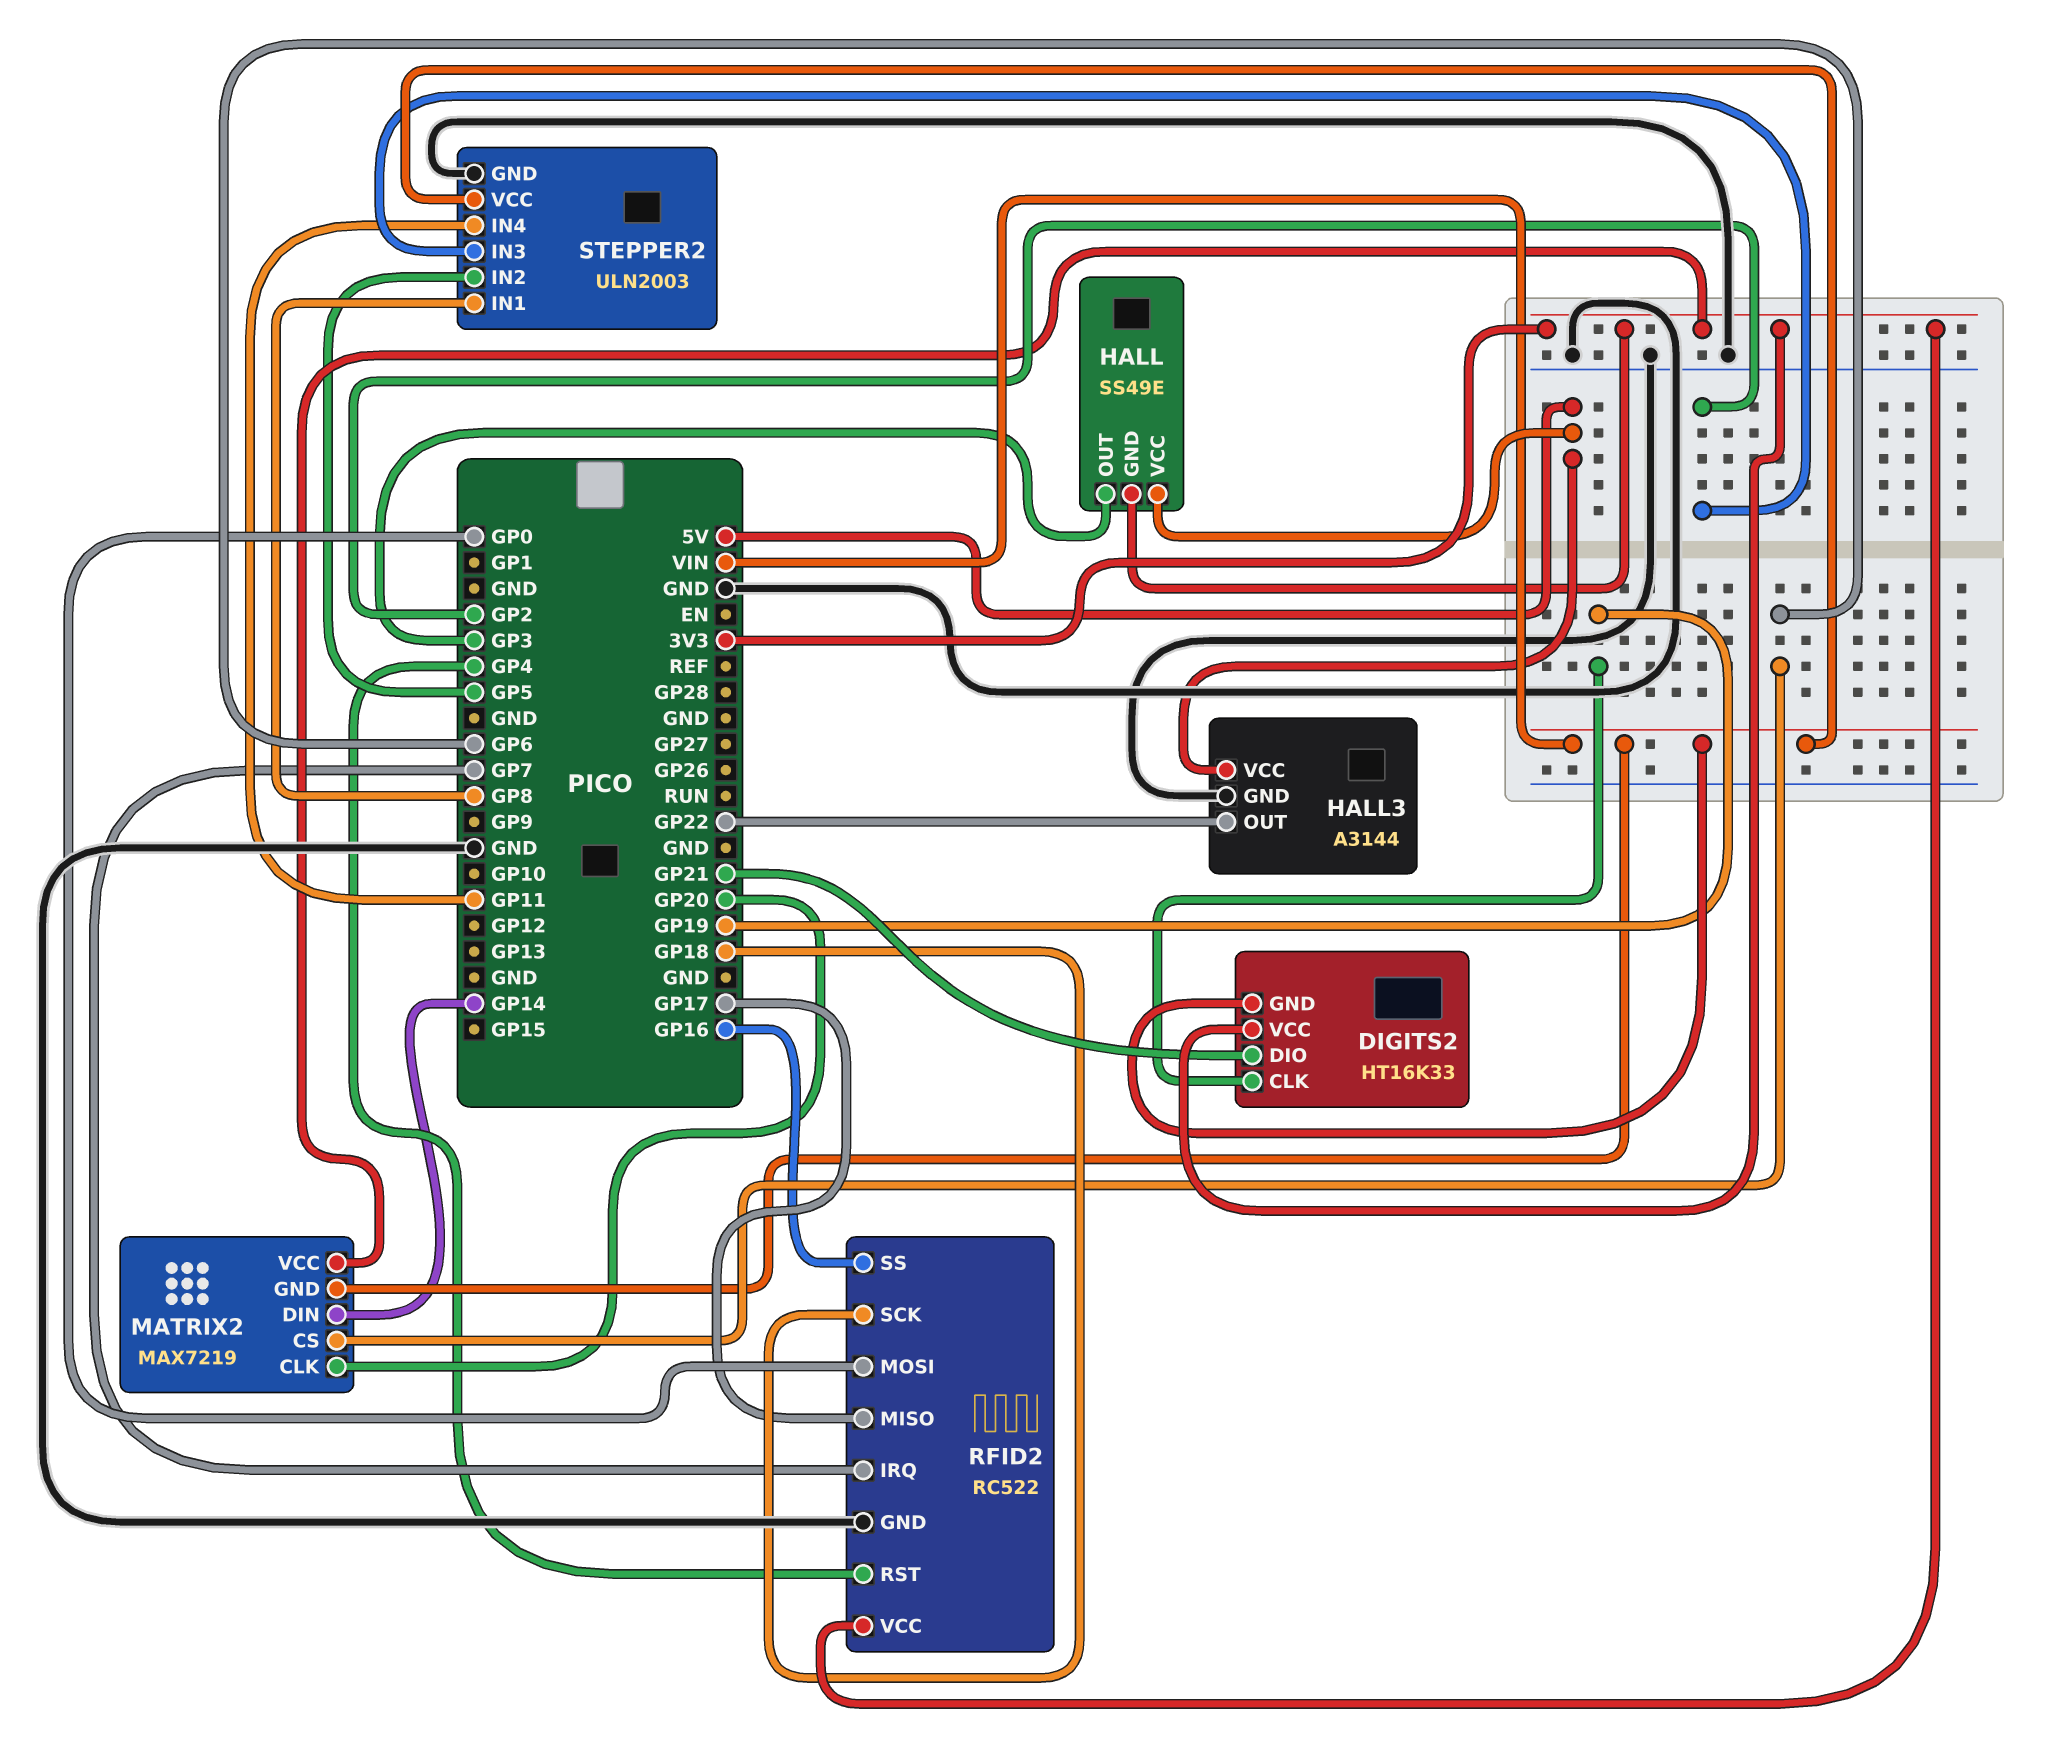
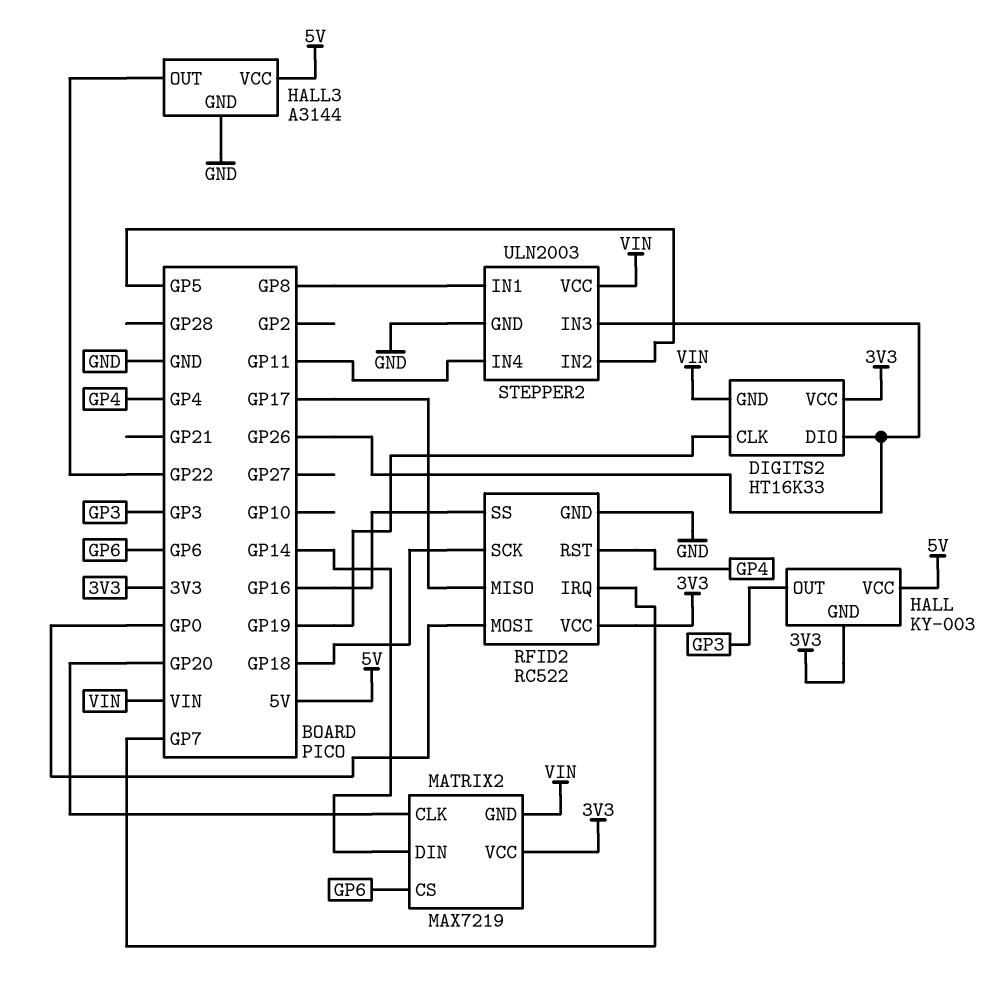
DIGITS2 pin DIO: GP21 -> GP26
HALL: SS49E -> KY-003
STEPPER2 pin IN3: GP2 -> GP26

